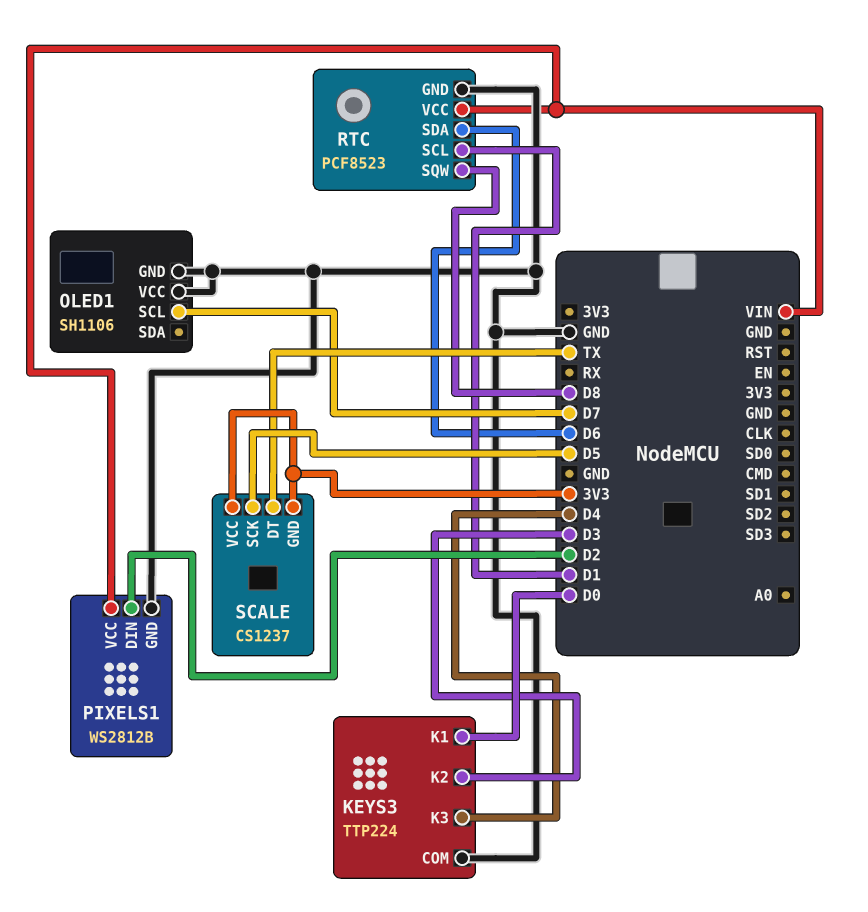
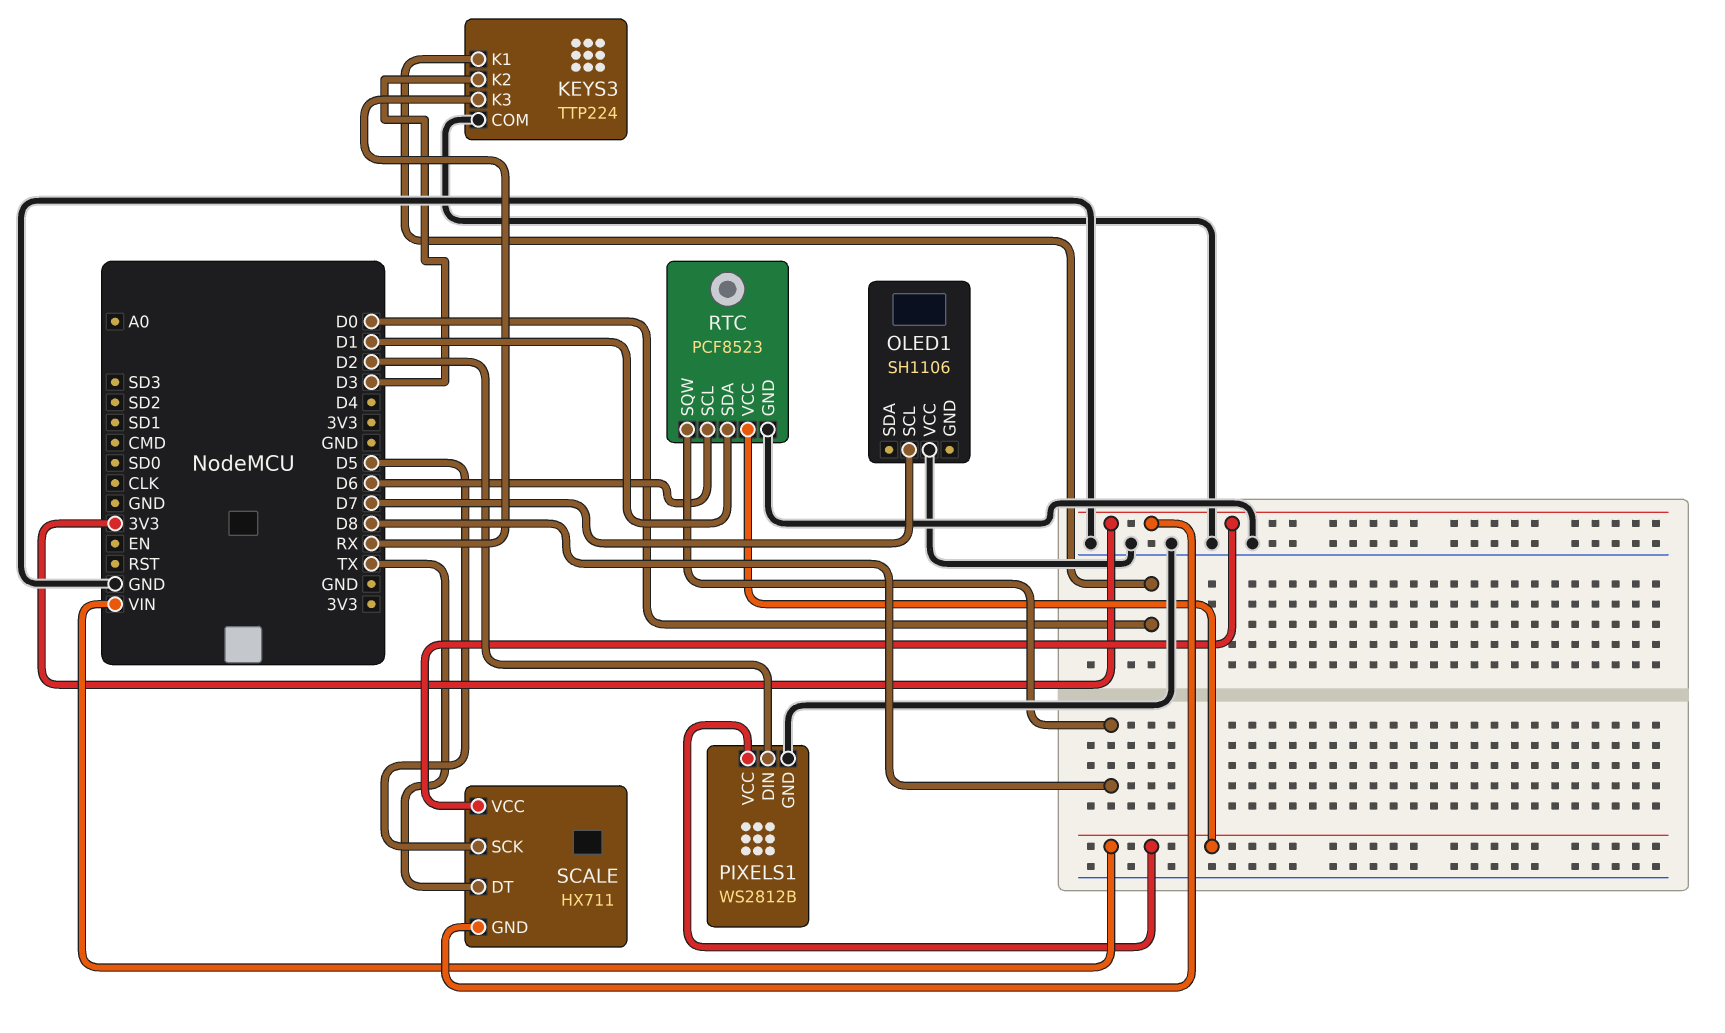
KEYS3 pin K3: D4 -> RX
OLED1 pin GND: GND -> none
RTC pin SCL: D1 -> D6
RTC pin SDA: D6 -> D1
SCALE: CS1237 -> HX711

